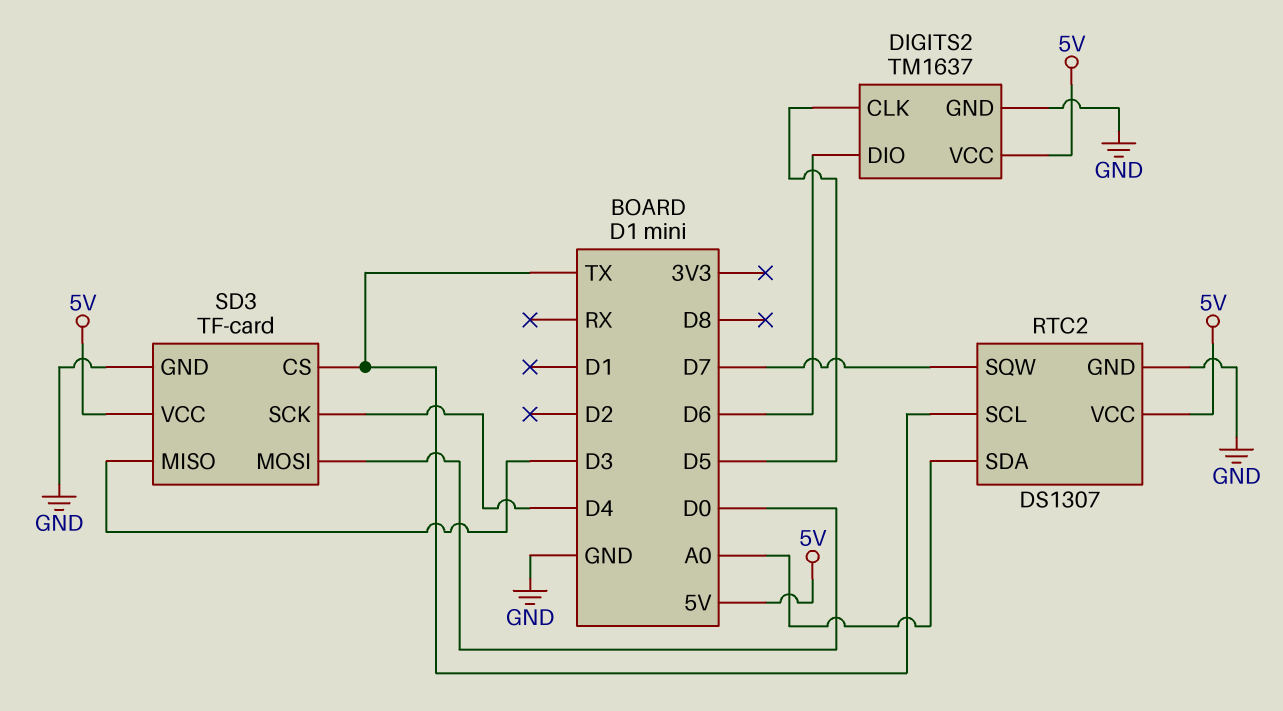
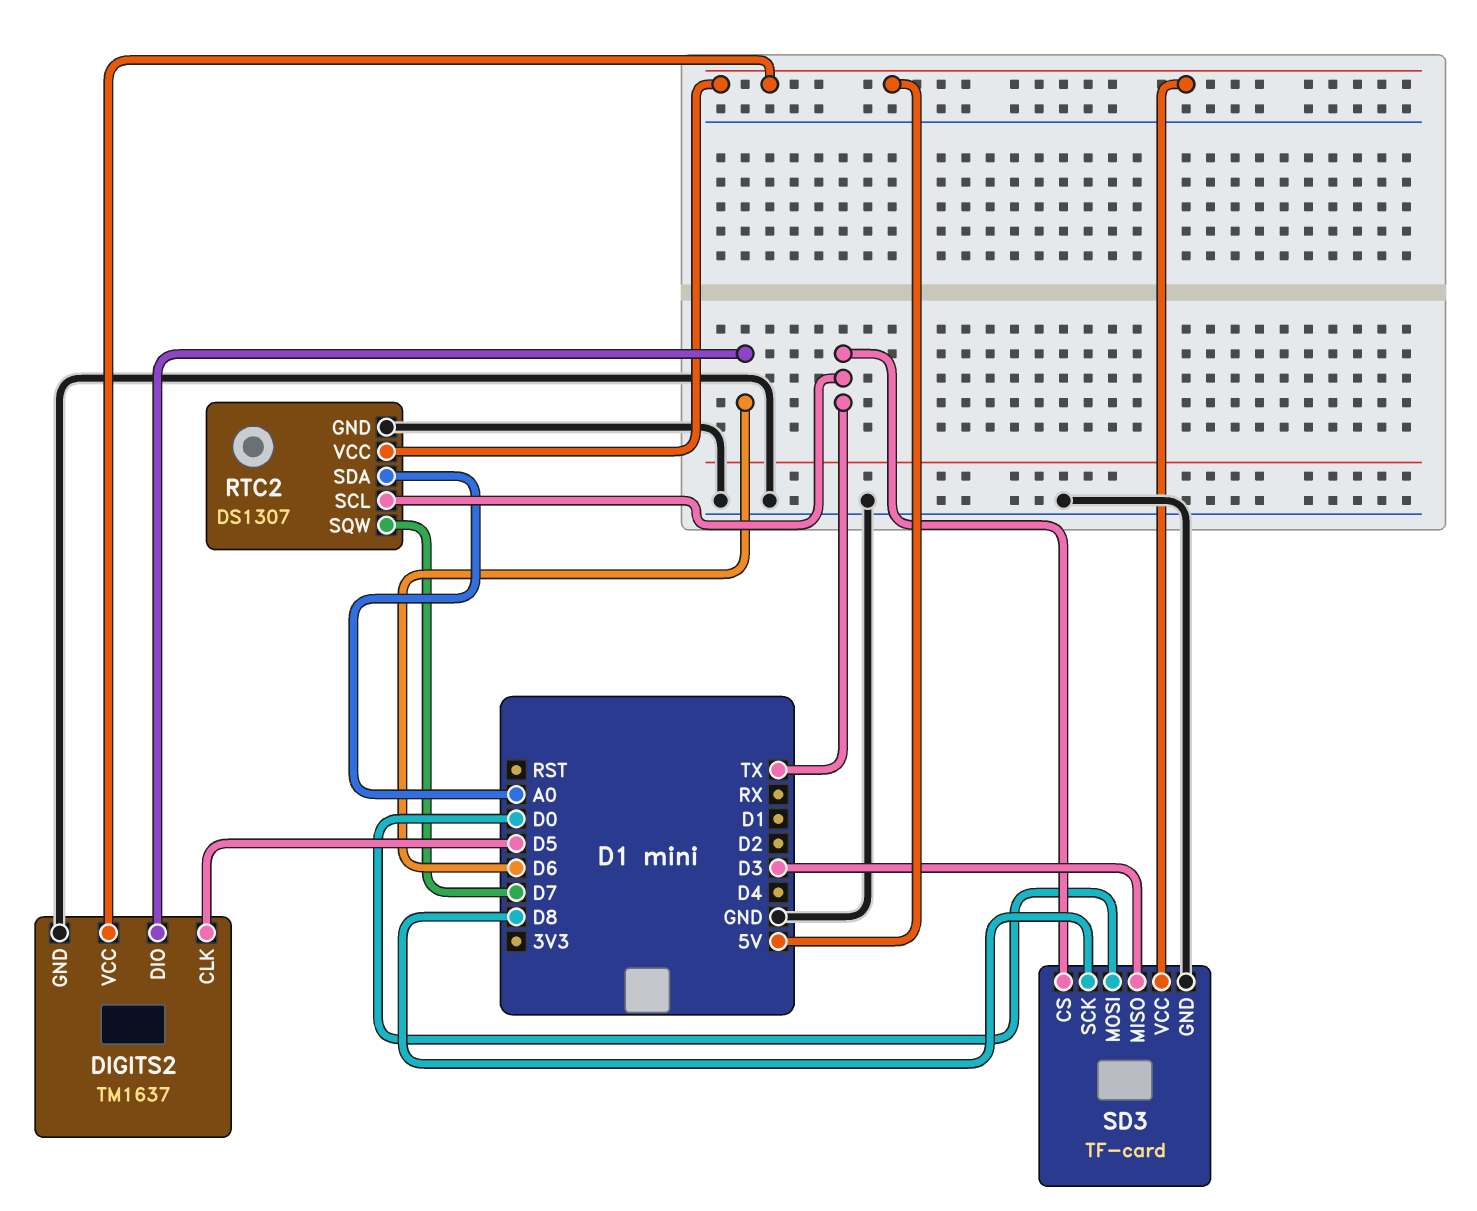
SD3 pin SCK: D4 -> D8

